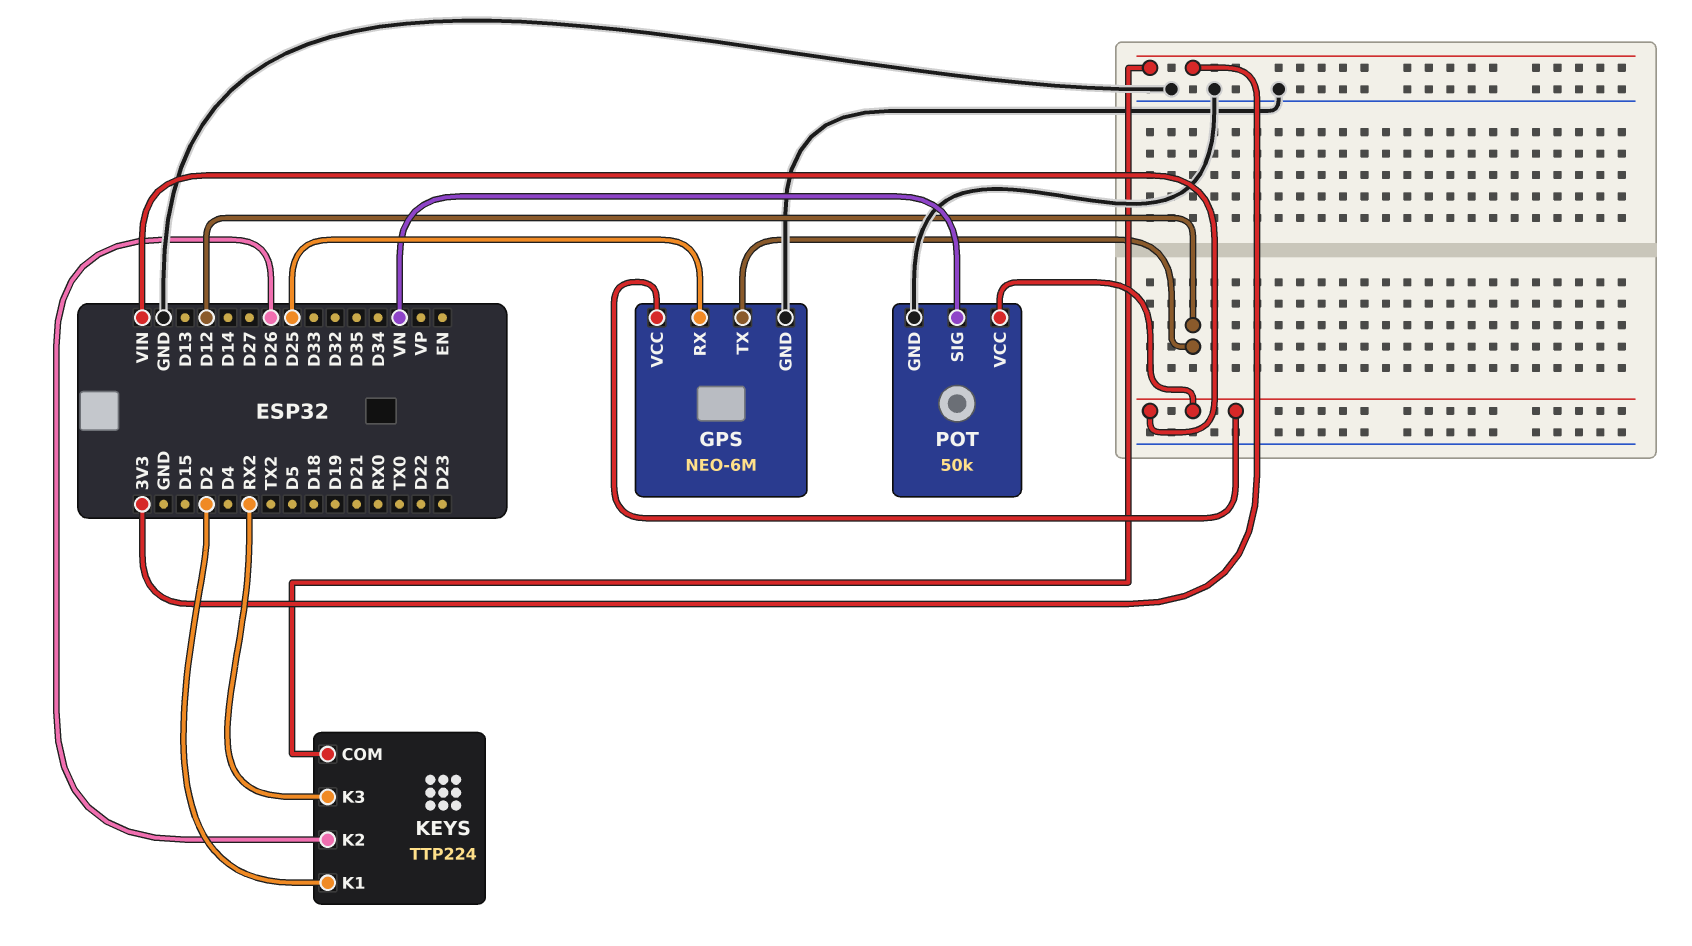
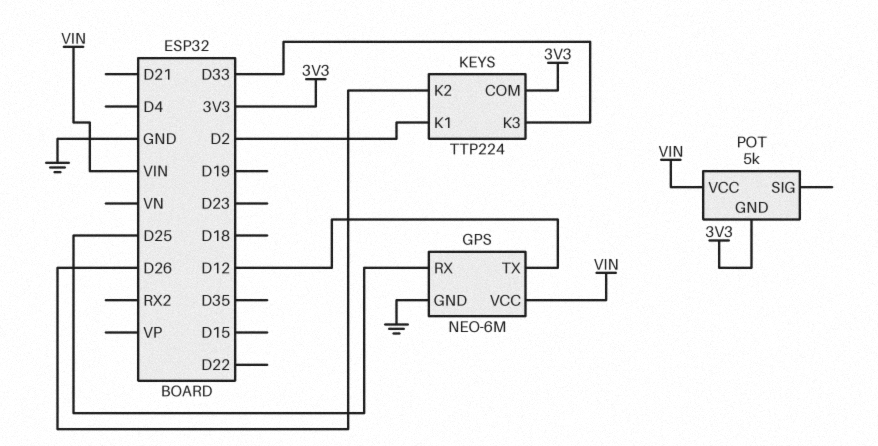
KEYS pin K3: RX2 -> D33
POT: 50k -> 5k
POT pin GND: GND -> 3V3
POT pin SIG: VN -> none

